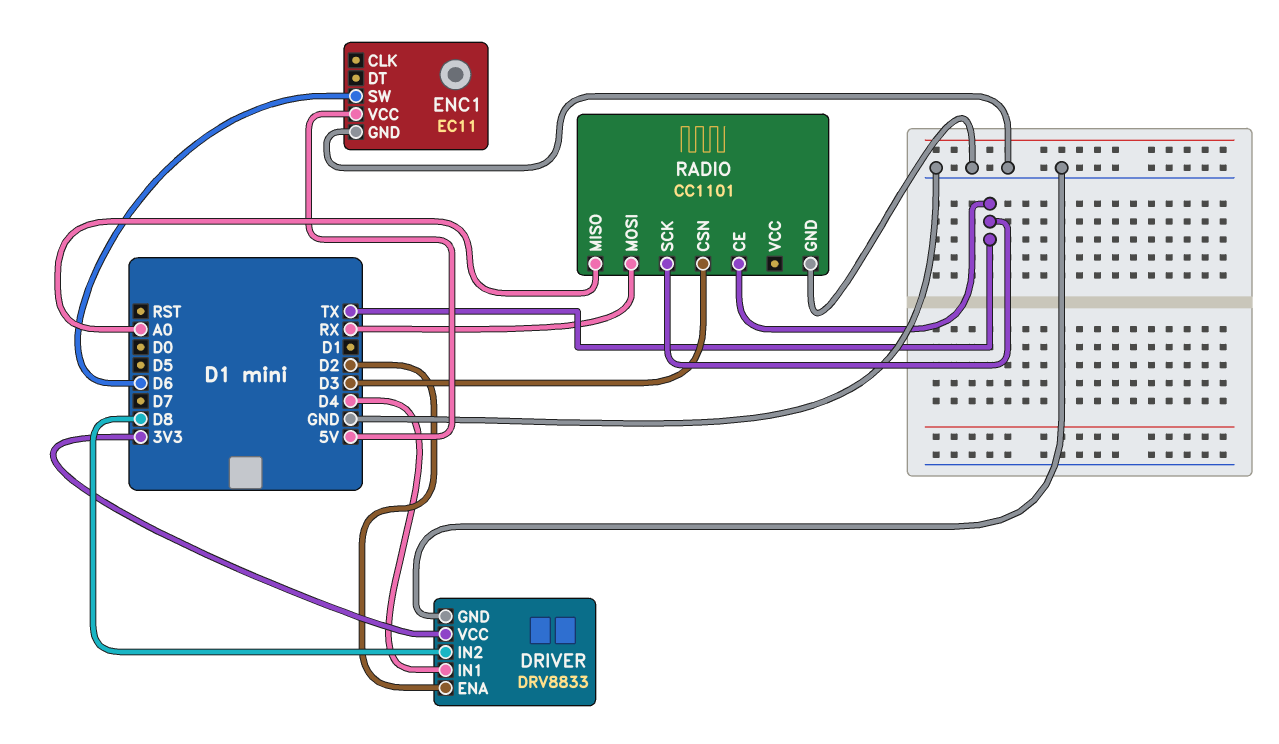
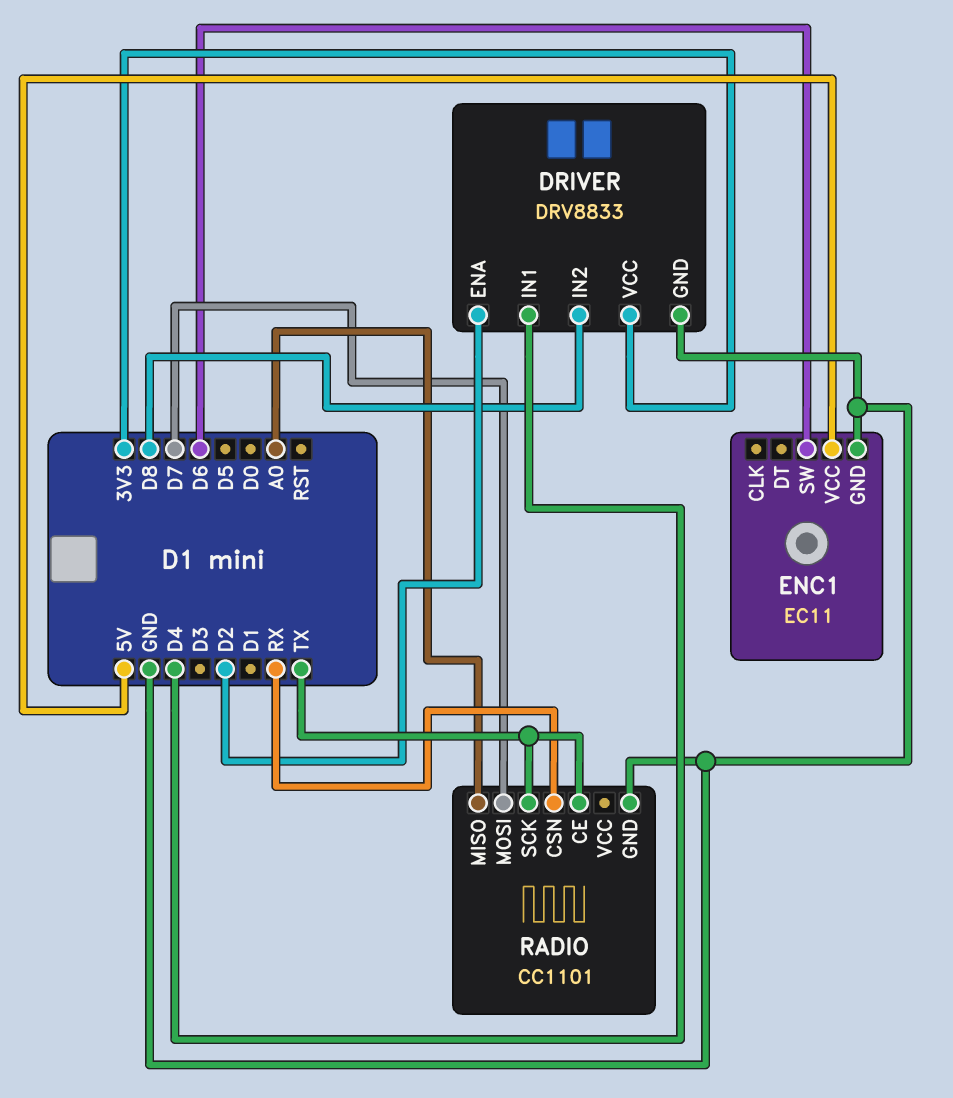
RADIO pin CSN: D3 -> RX
RADIO pin MOSI: RX -> D7

